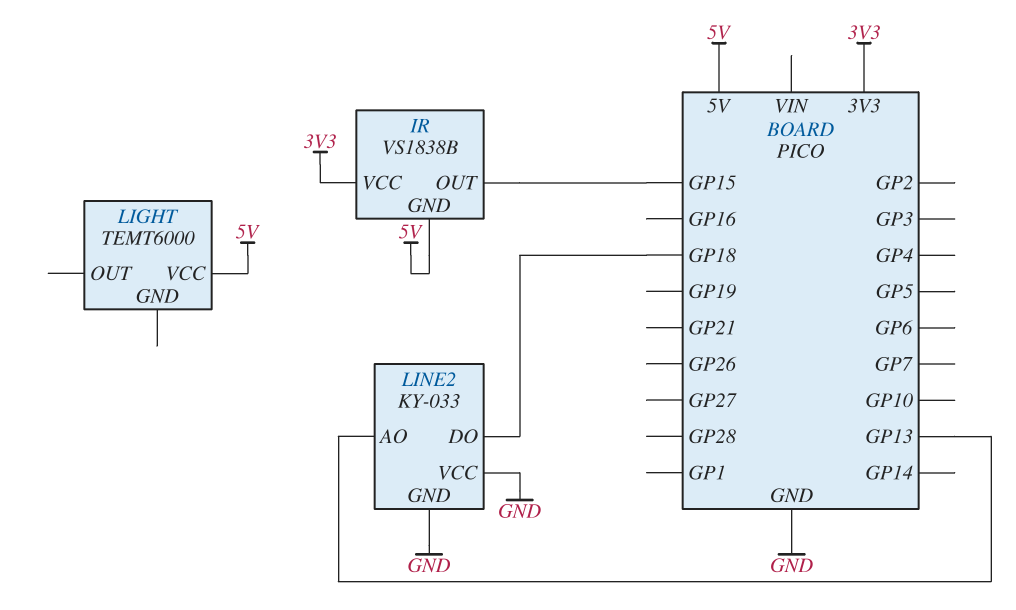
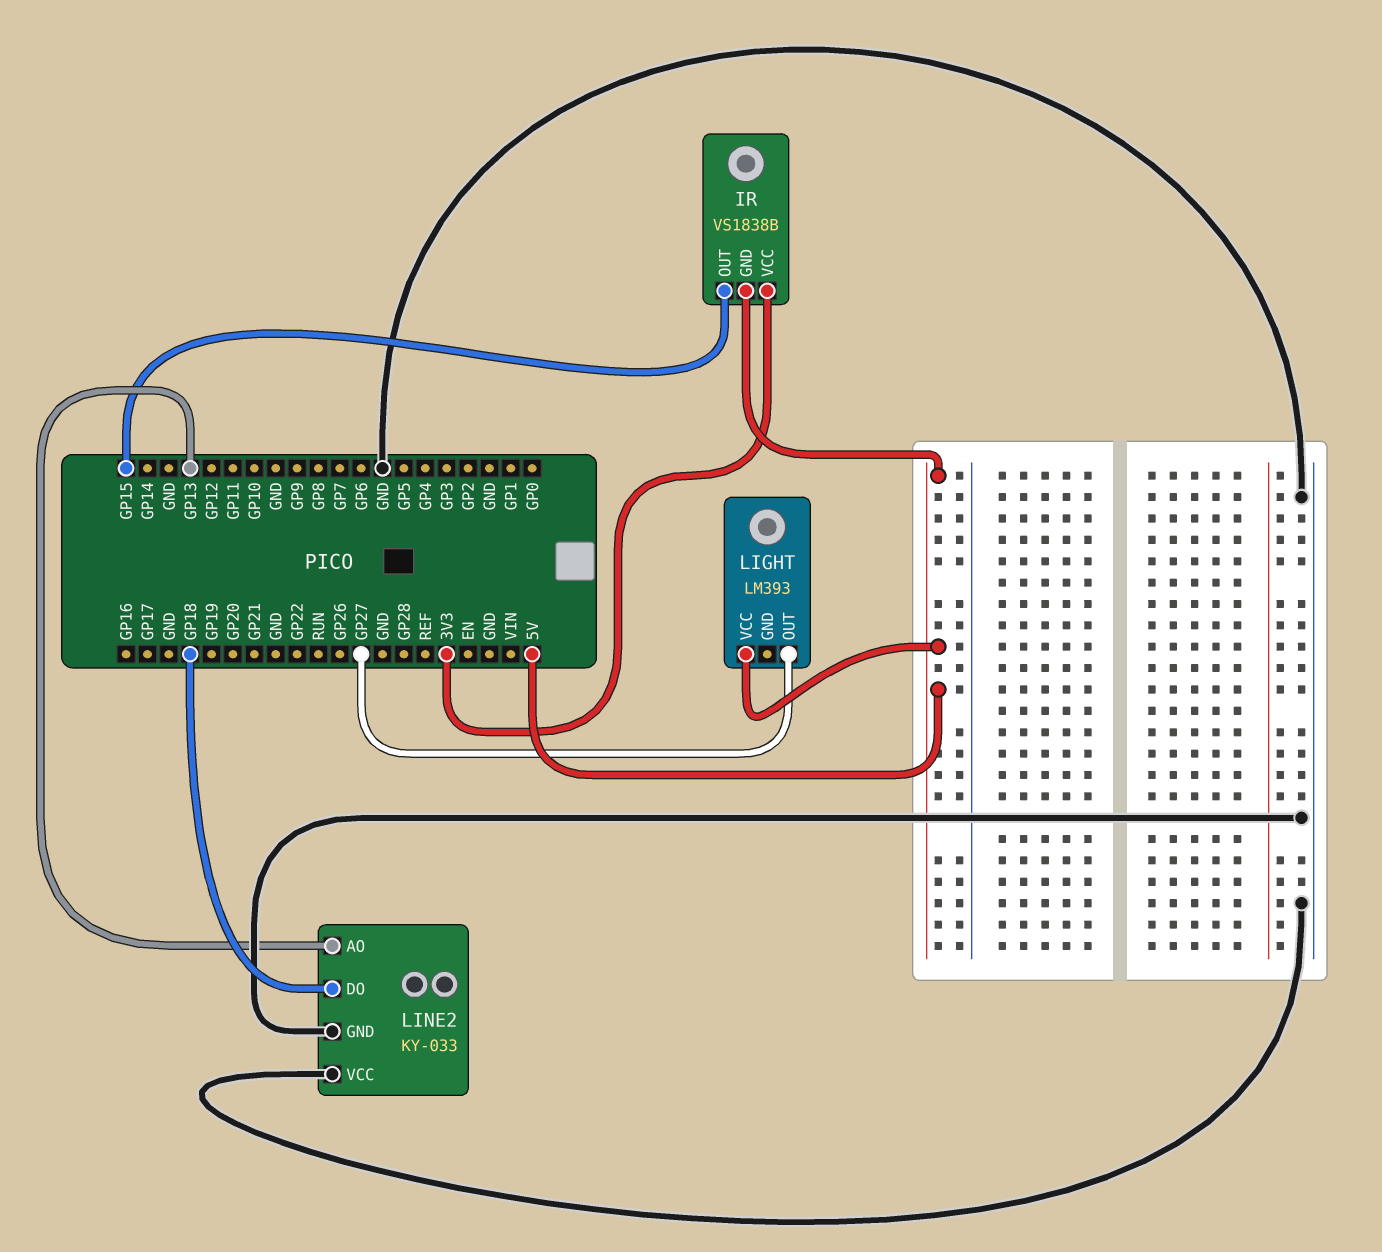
LIGHT: TEMT6000 -> LM393
LIGHT pin OUT: none -> GP27

